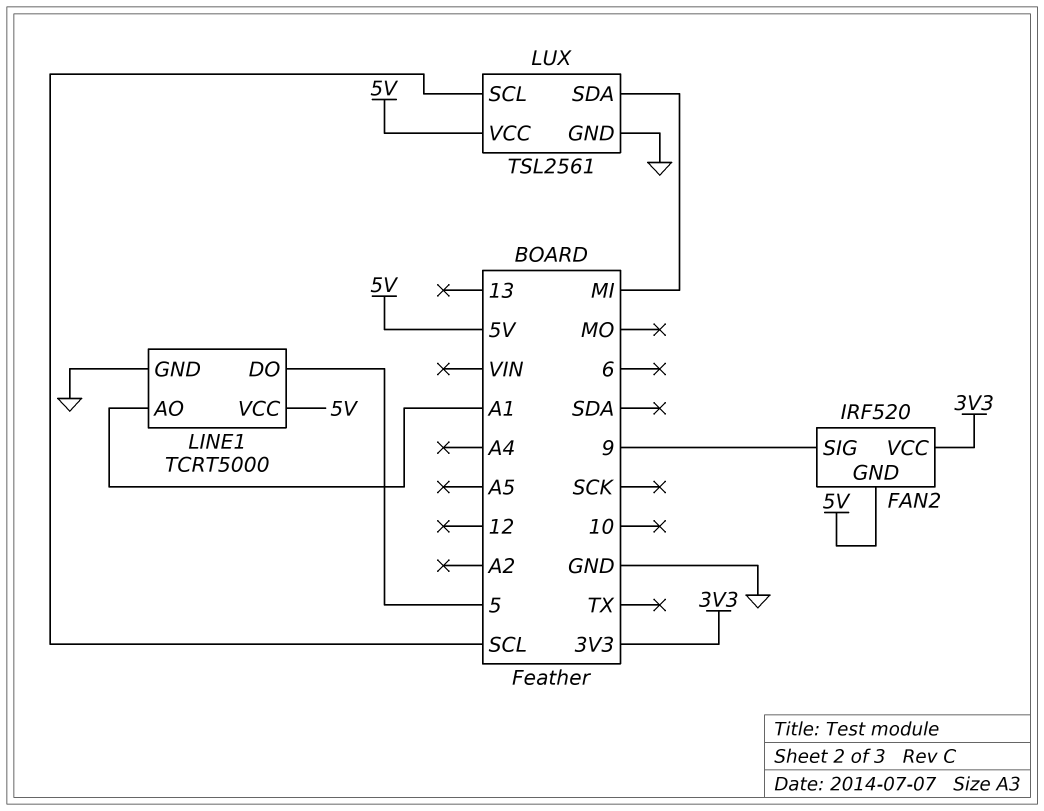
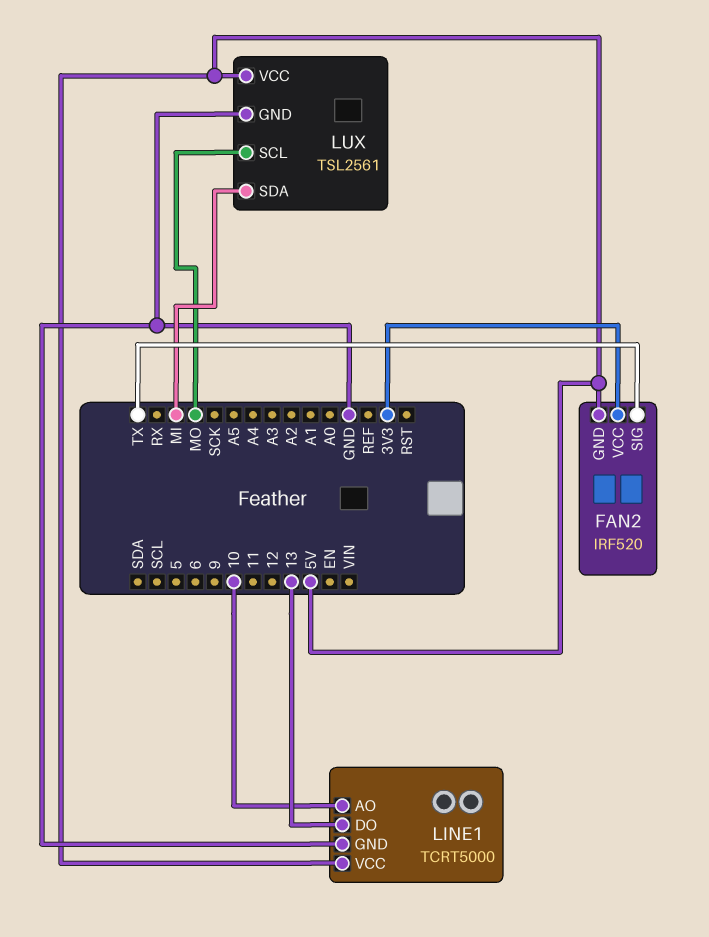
FAN2 pin SIG: 9 -> TX
LINE1 pin AO: A1 -> 10
LINE1 pin DO: 5 -> 13
LUX pin SCL: SCL -> MO

